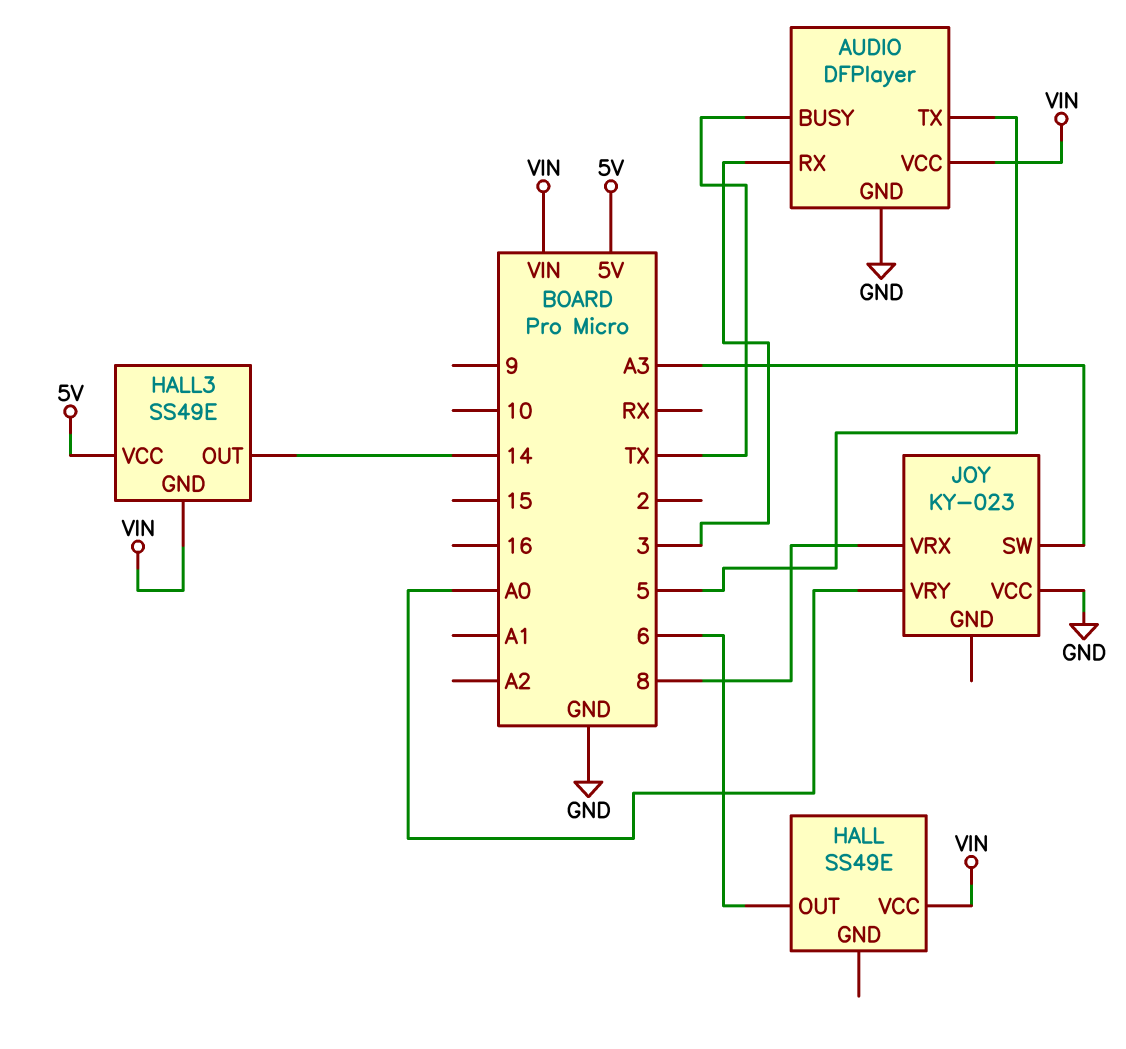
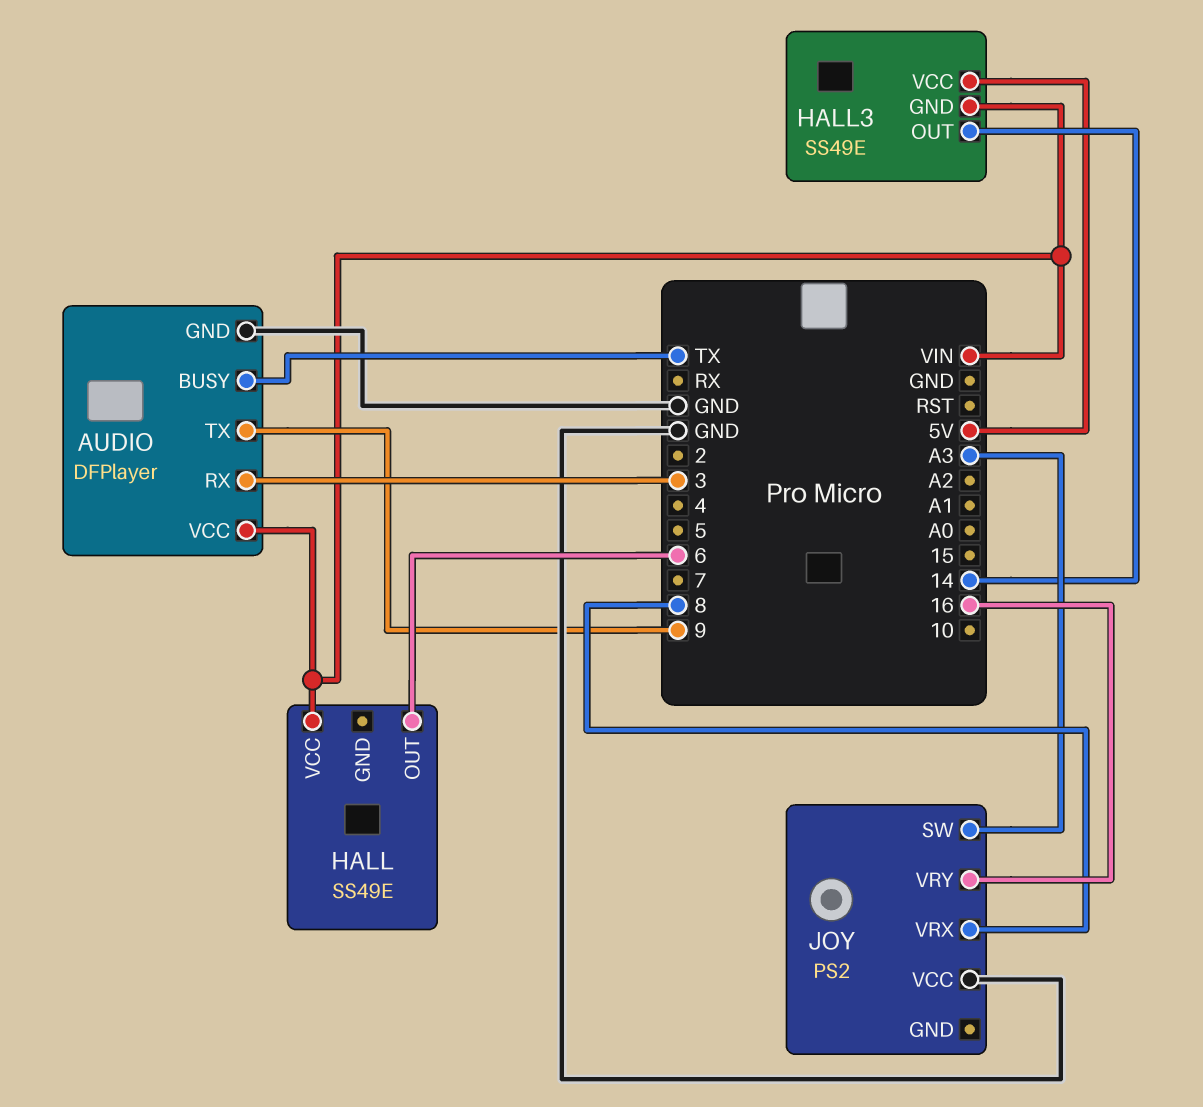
AUDIO pin TX: 5 -> 9
JOY: KY-023 -> PS2
JOY pin VRY: A0 -> 16

